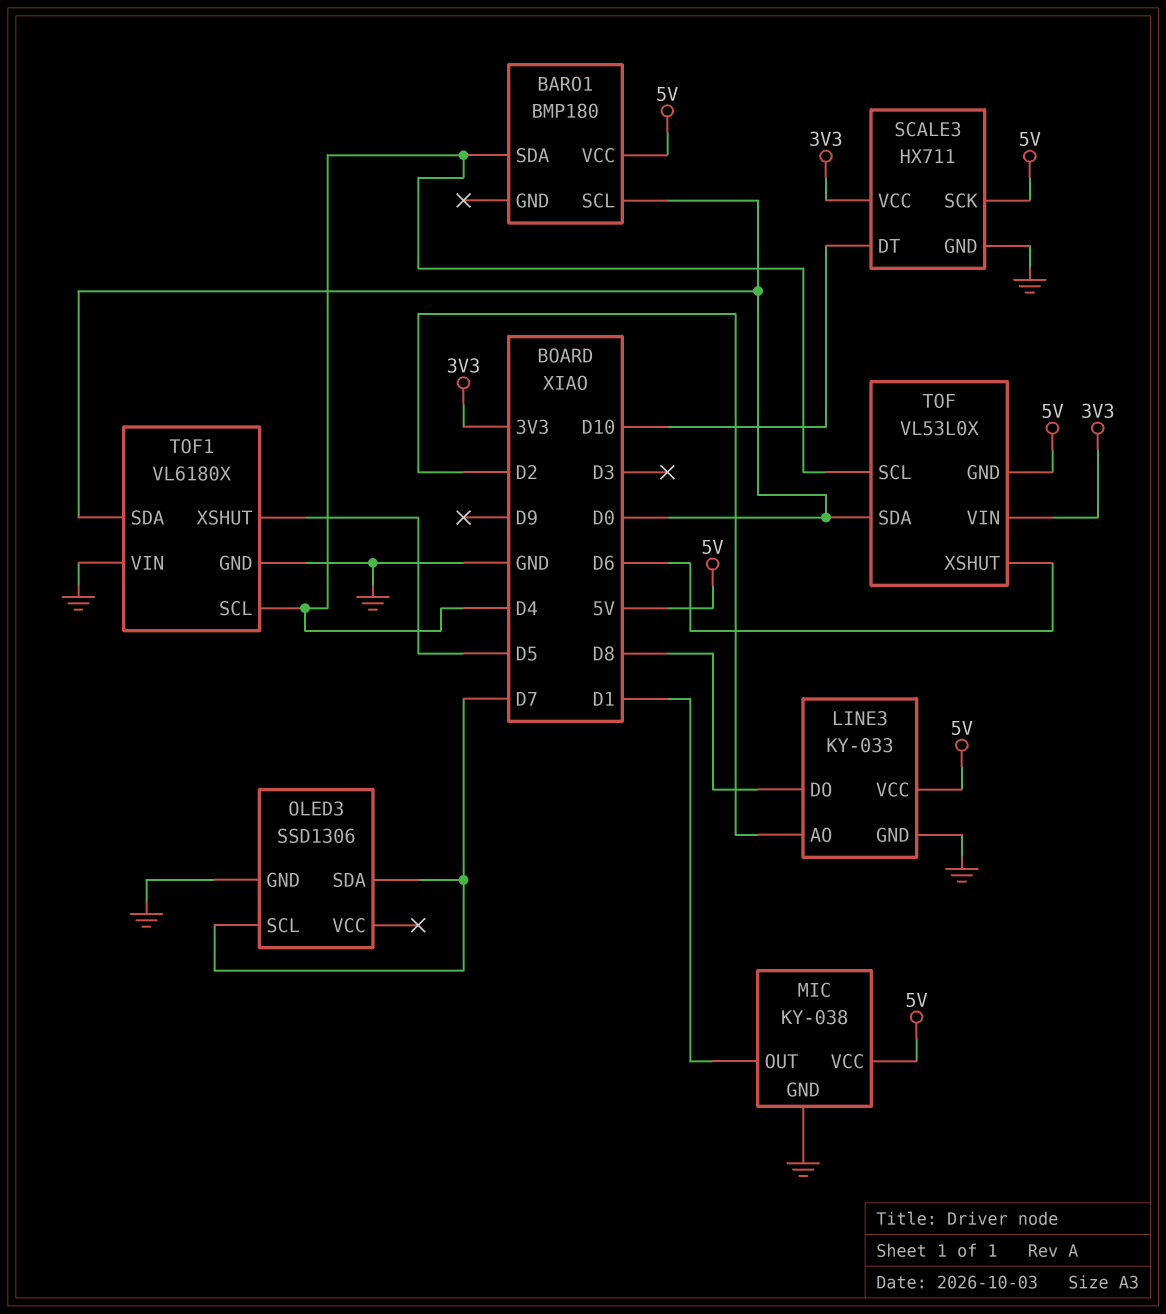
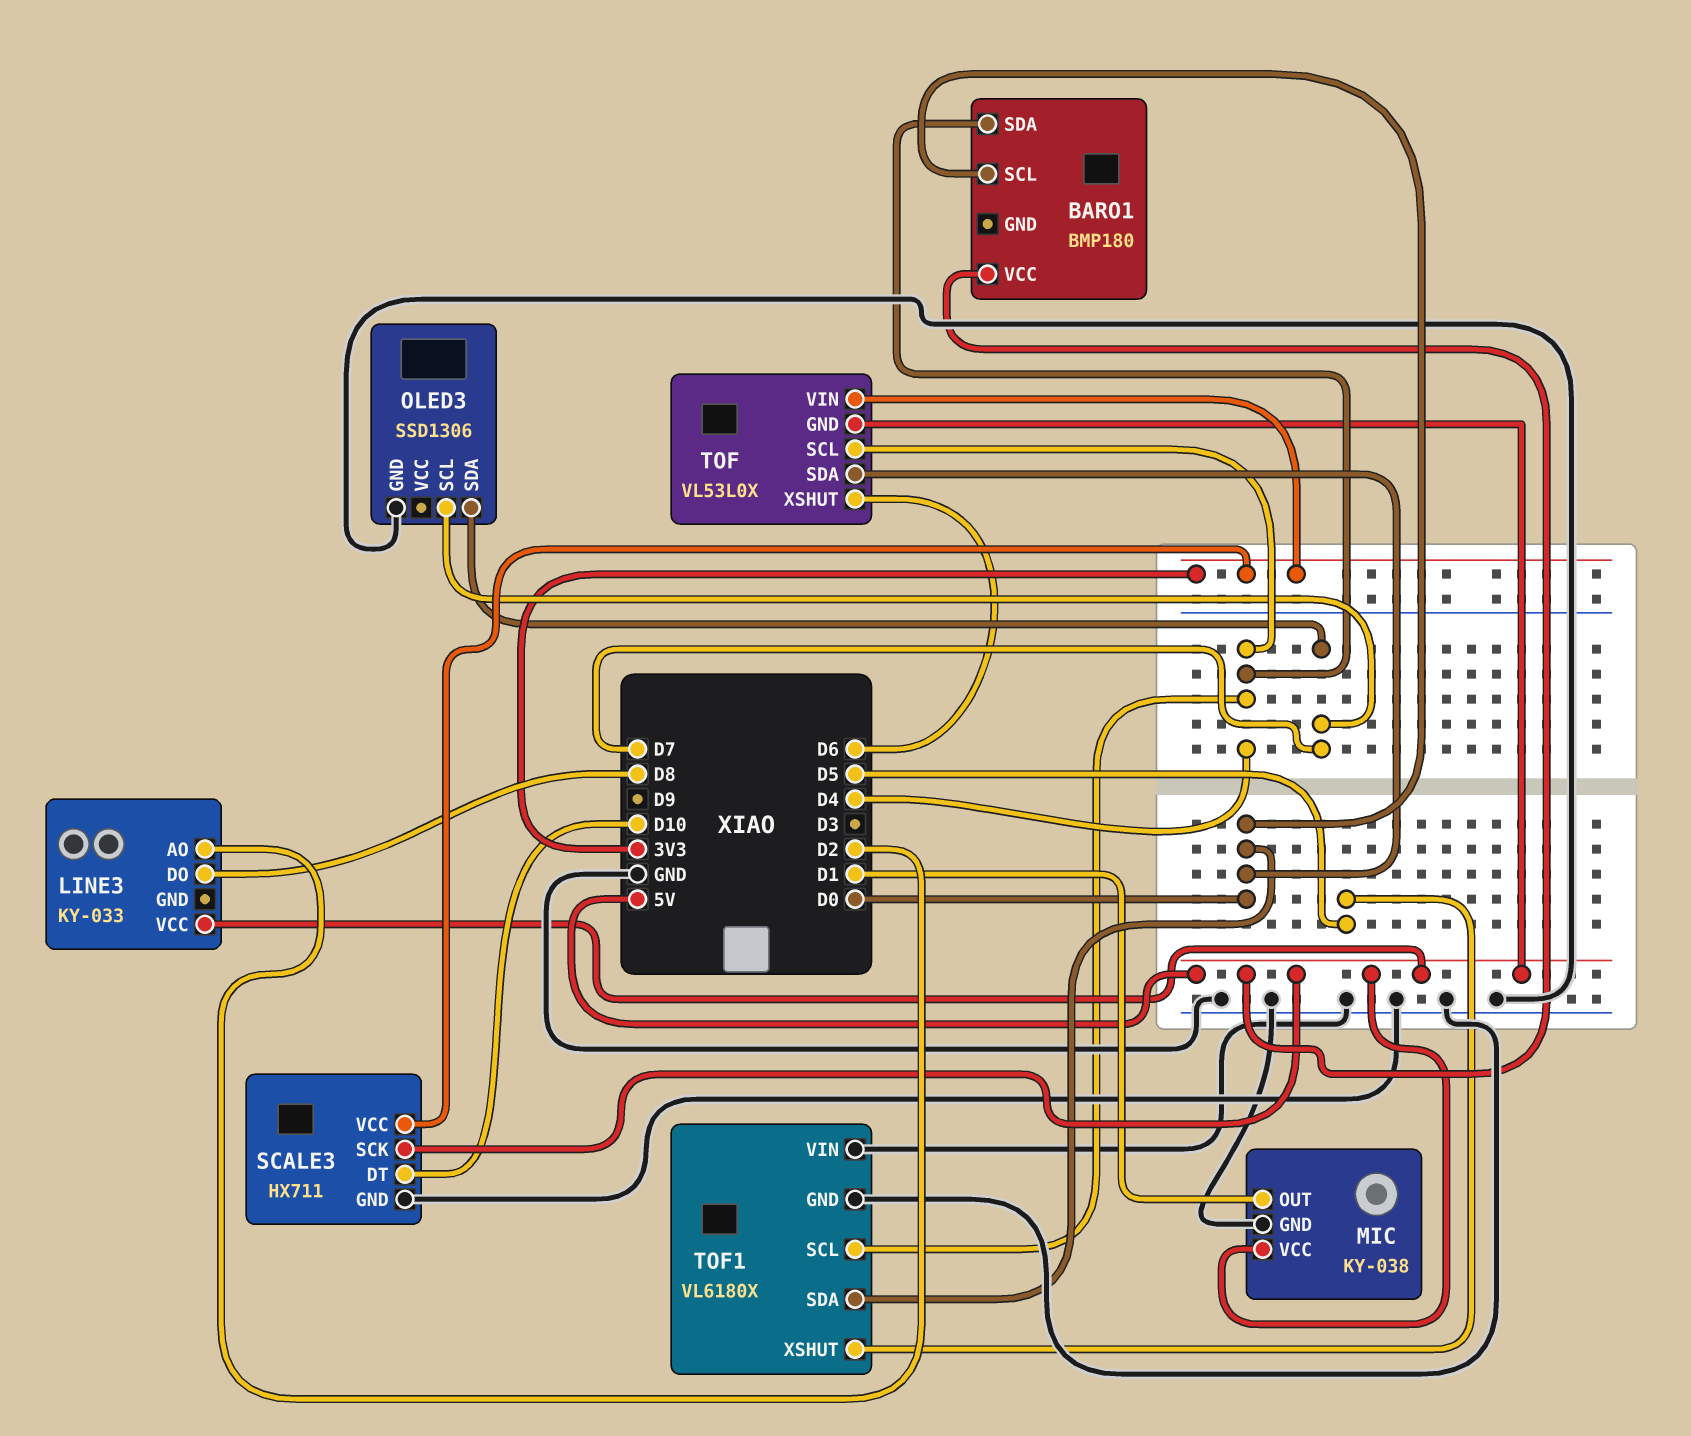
LINE3 pin GND: GND -> none

